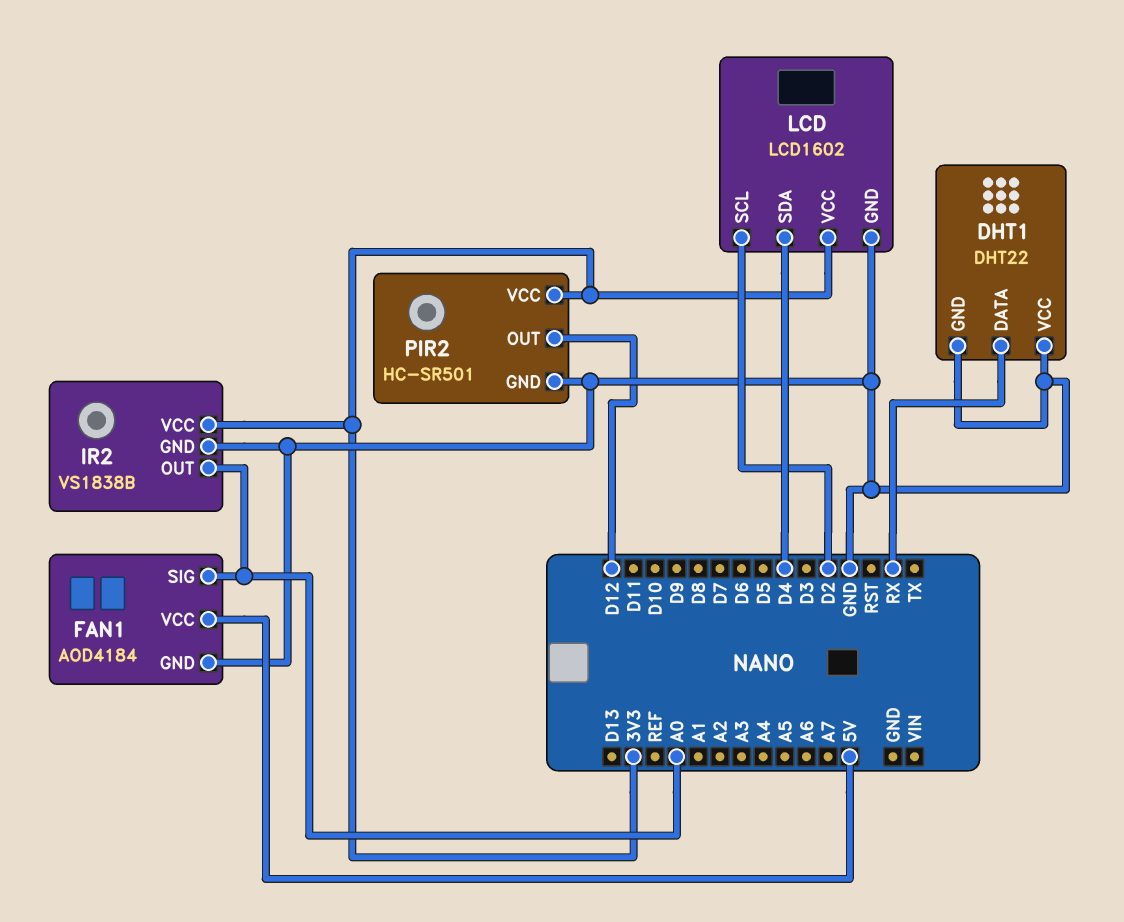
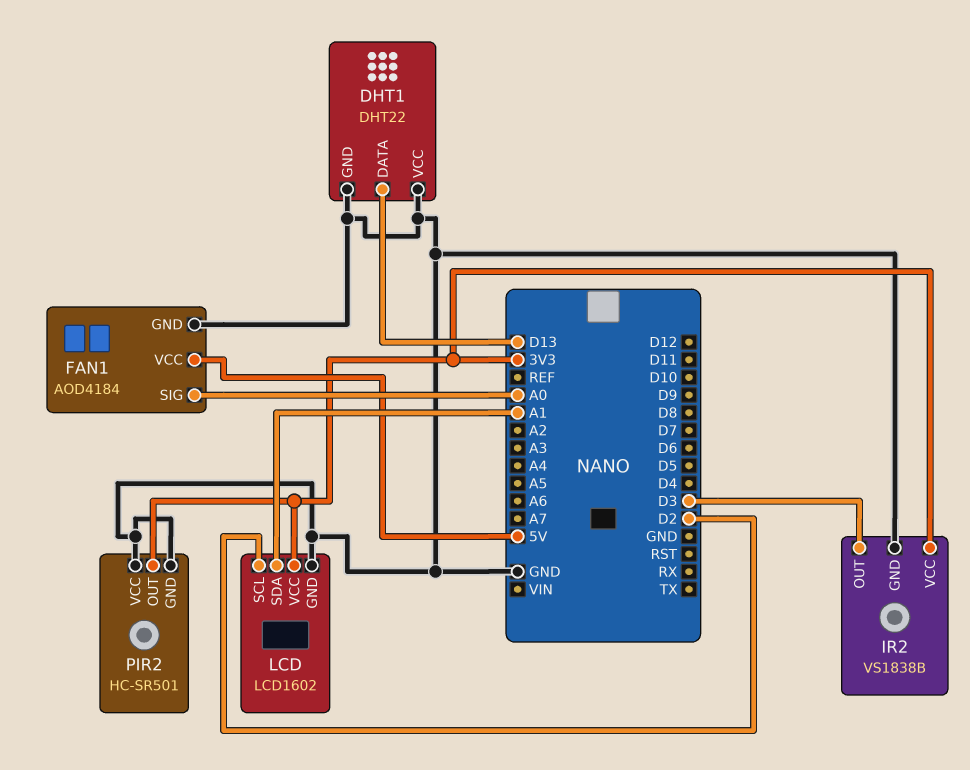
DHT1 pin DATA: RX -> D13
IR2 pin OUT: A0 -> D3
LCD pin SDA: D4 -> A1
PIR2 pin OUT: D12 -> 3V3
PIR2 pin VCC: 3V3 -> GND

